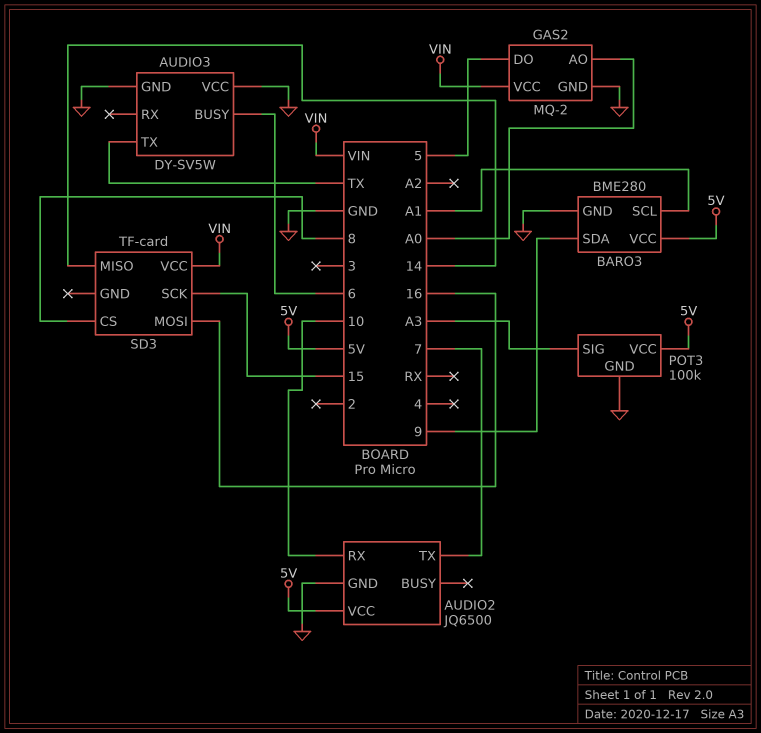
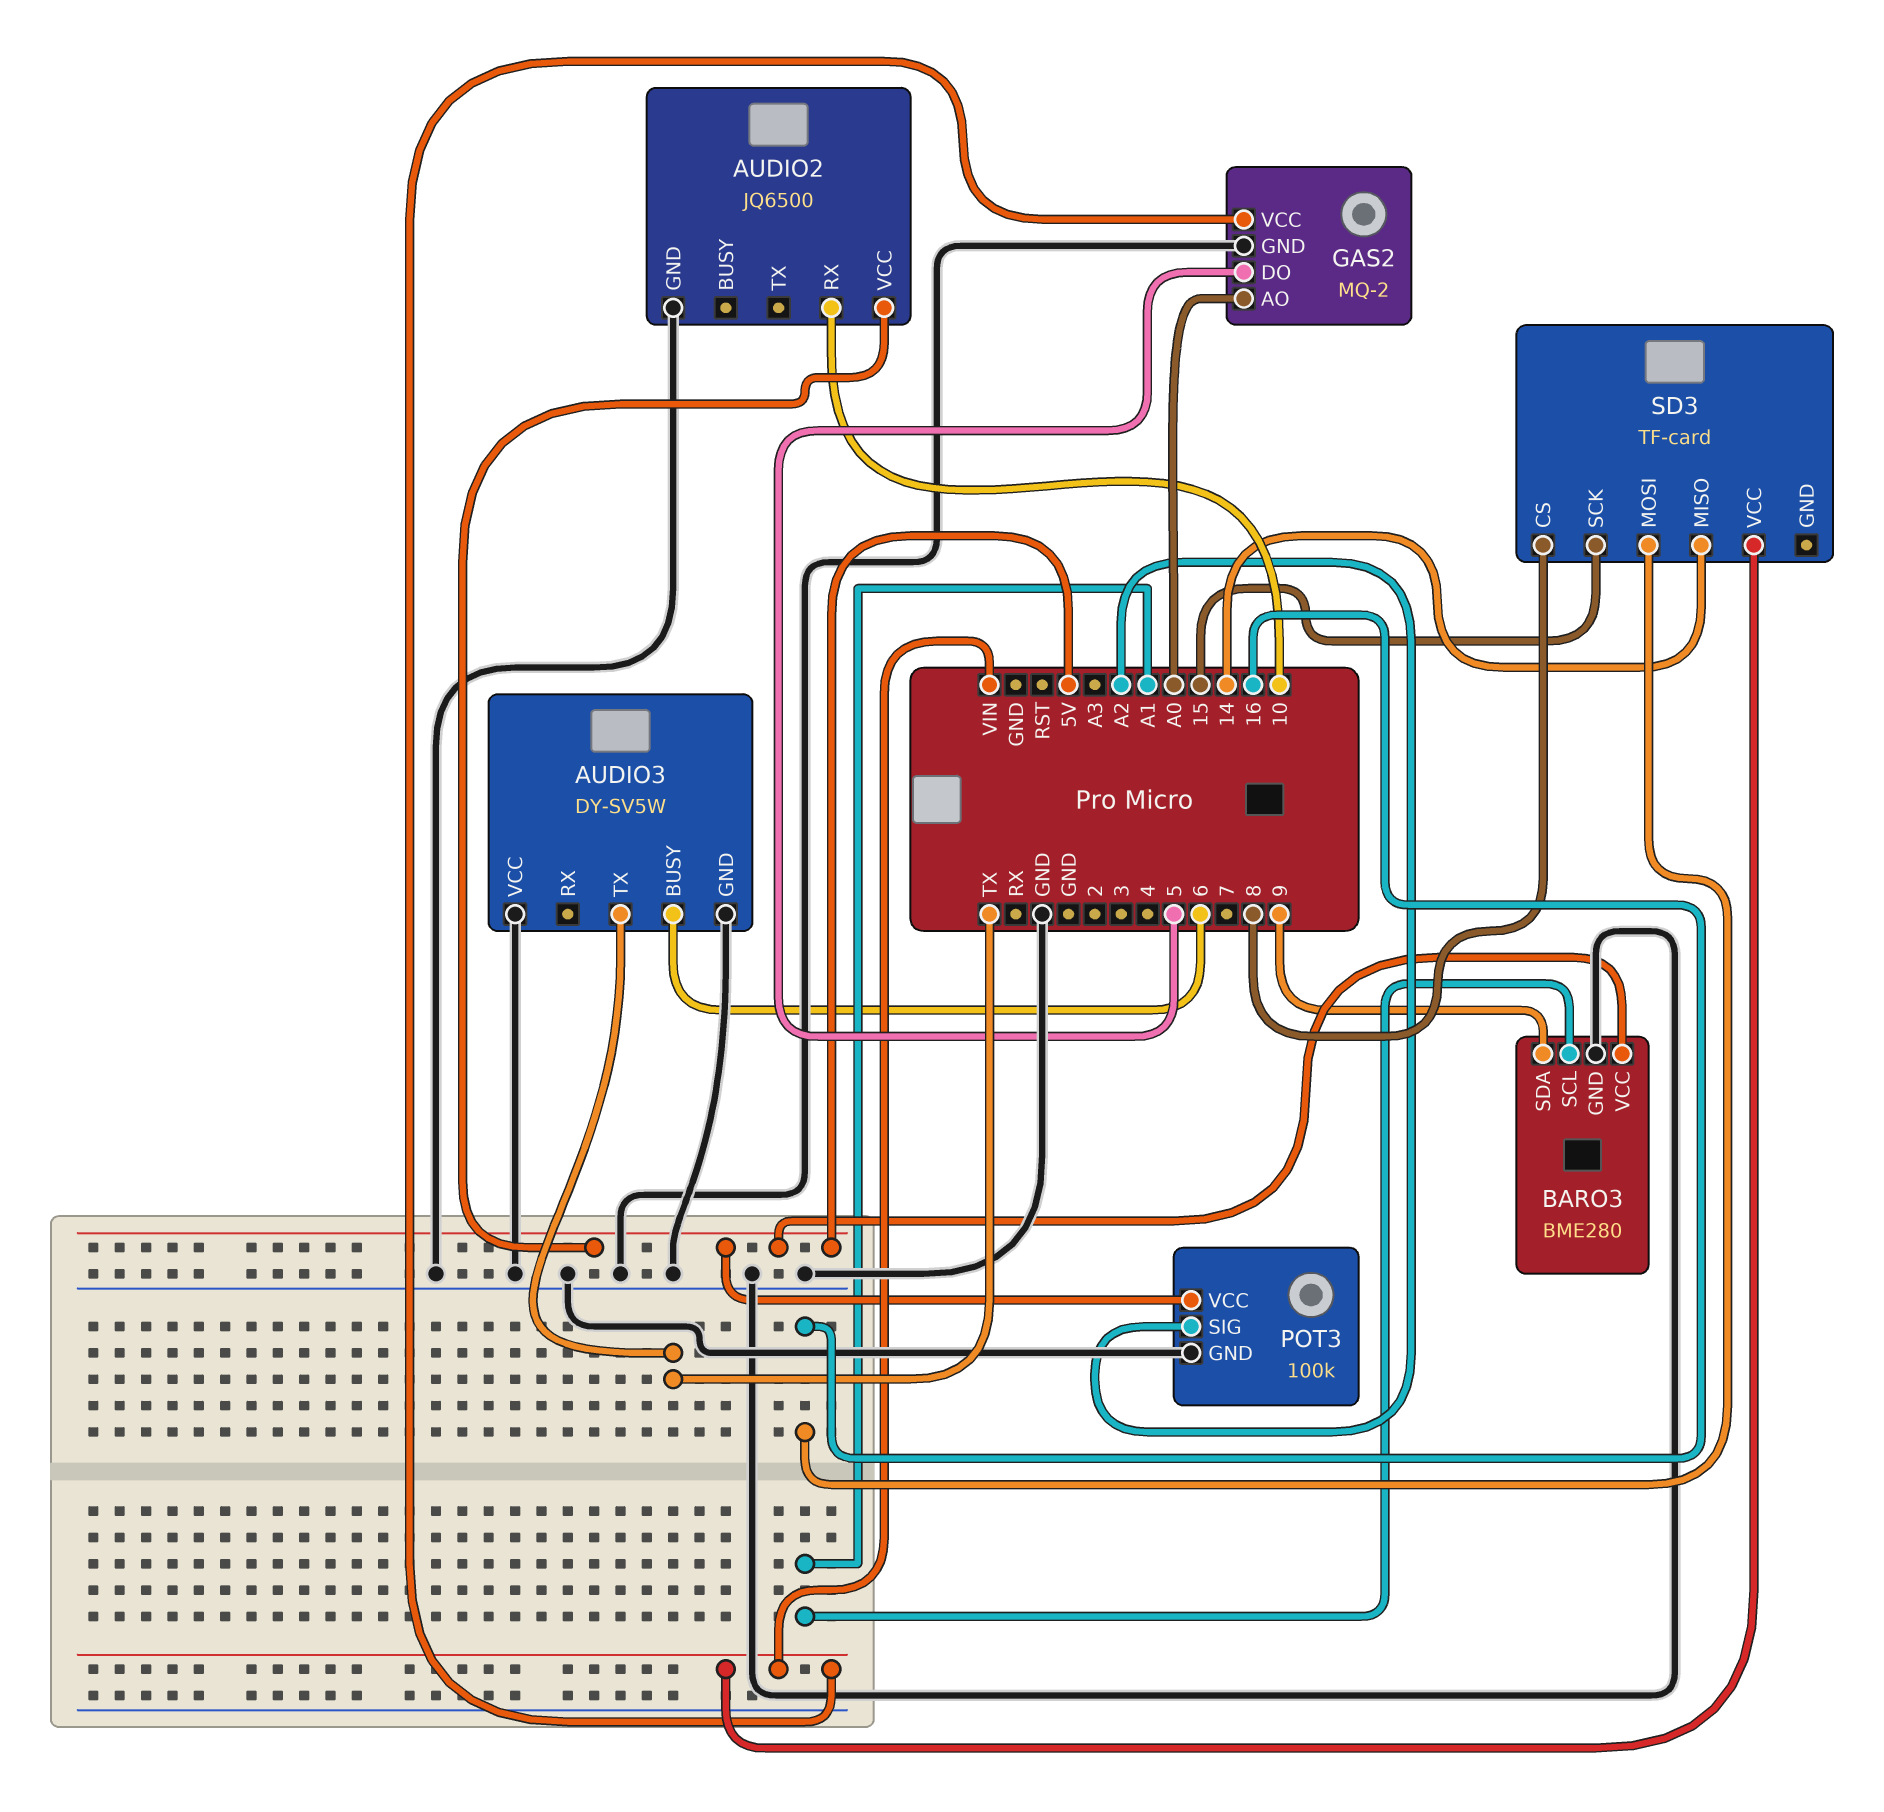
AUDIO2 pin TX: 7 -> none
POT3 pin SIG: A3 -> A2

